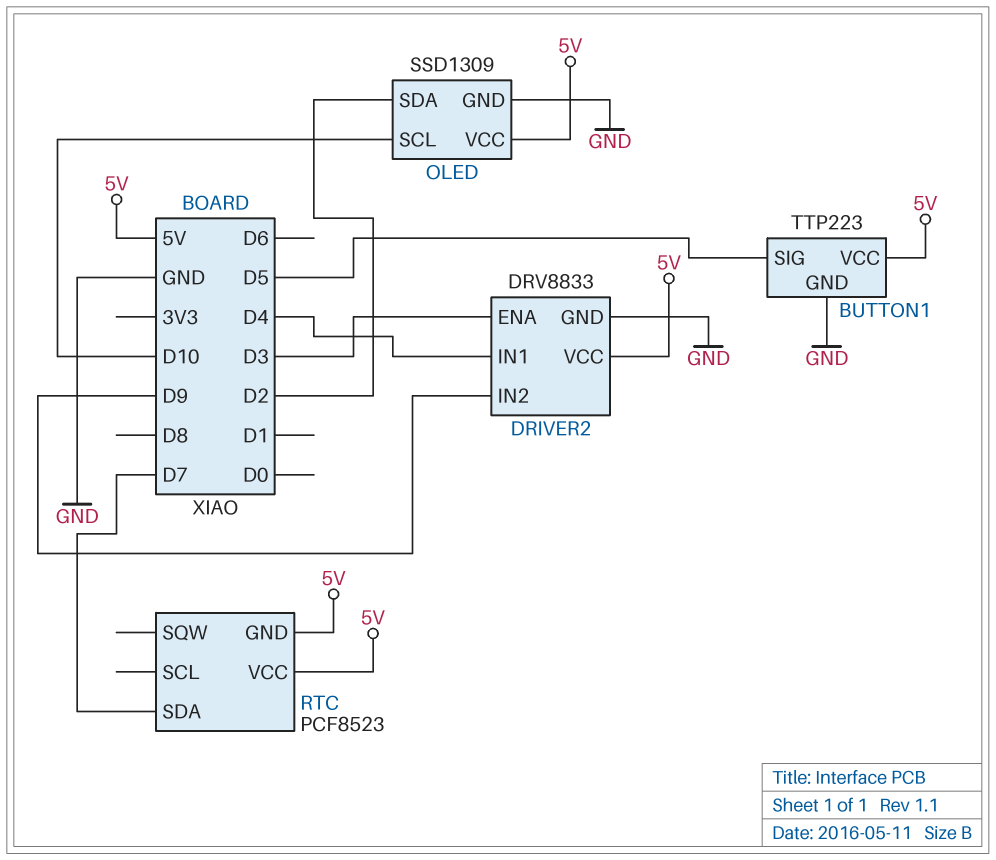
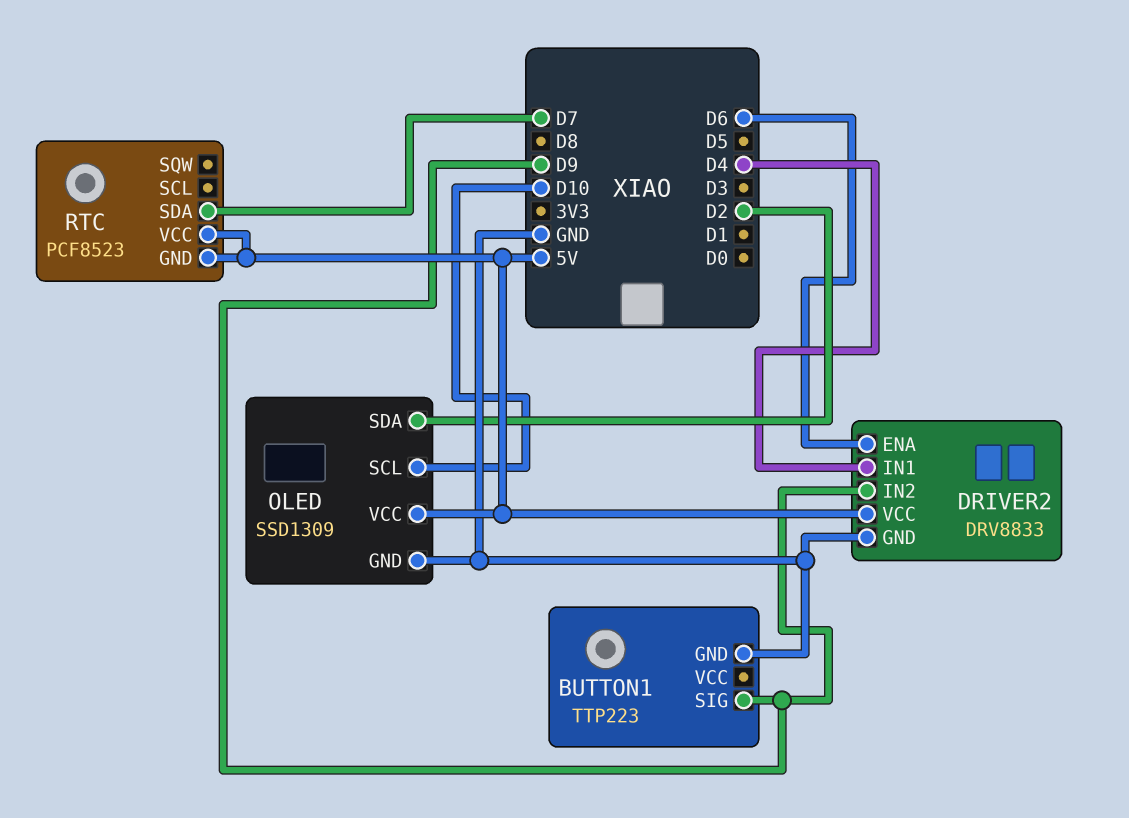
BUTTON1 pin SIG: D5 -> D9
BUTTON1 pin VCC: 5V -> none
DRIVER2 pin ENA: D3 -> D6

